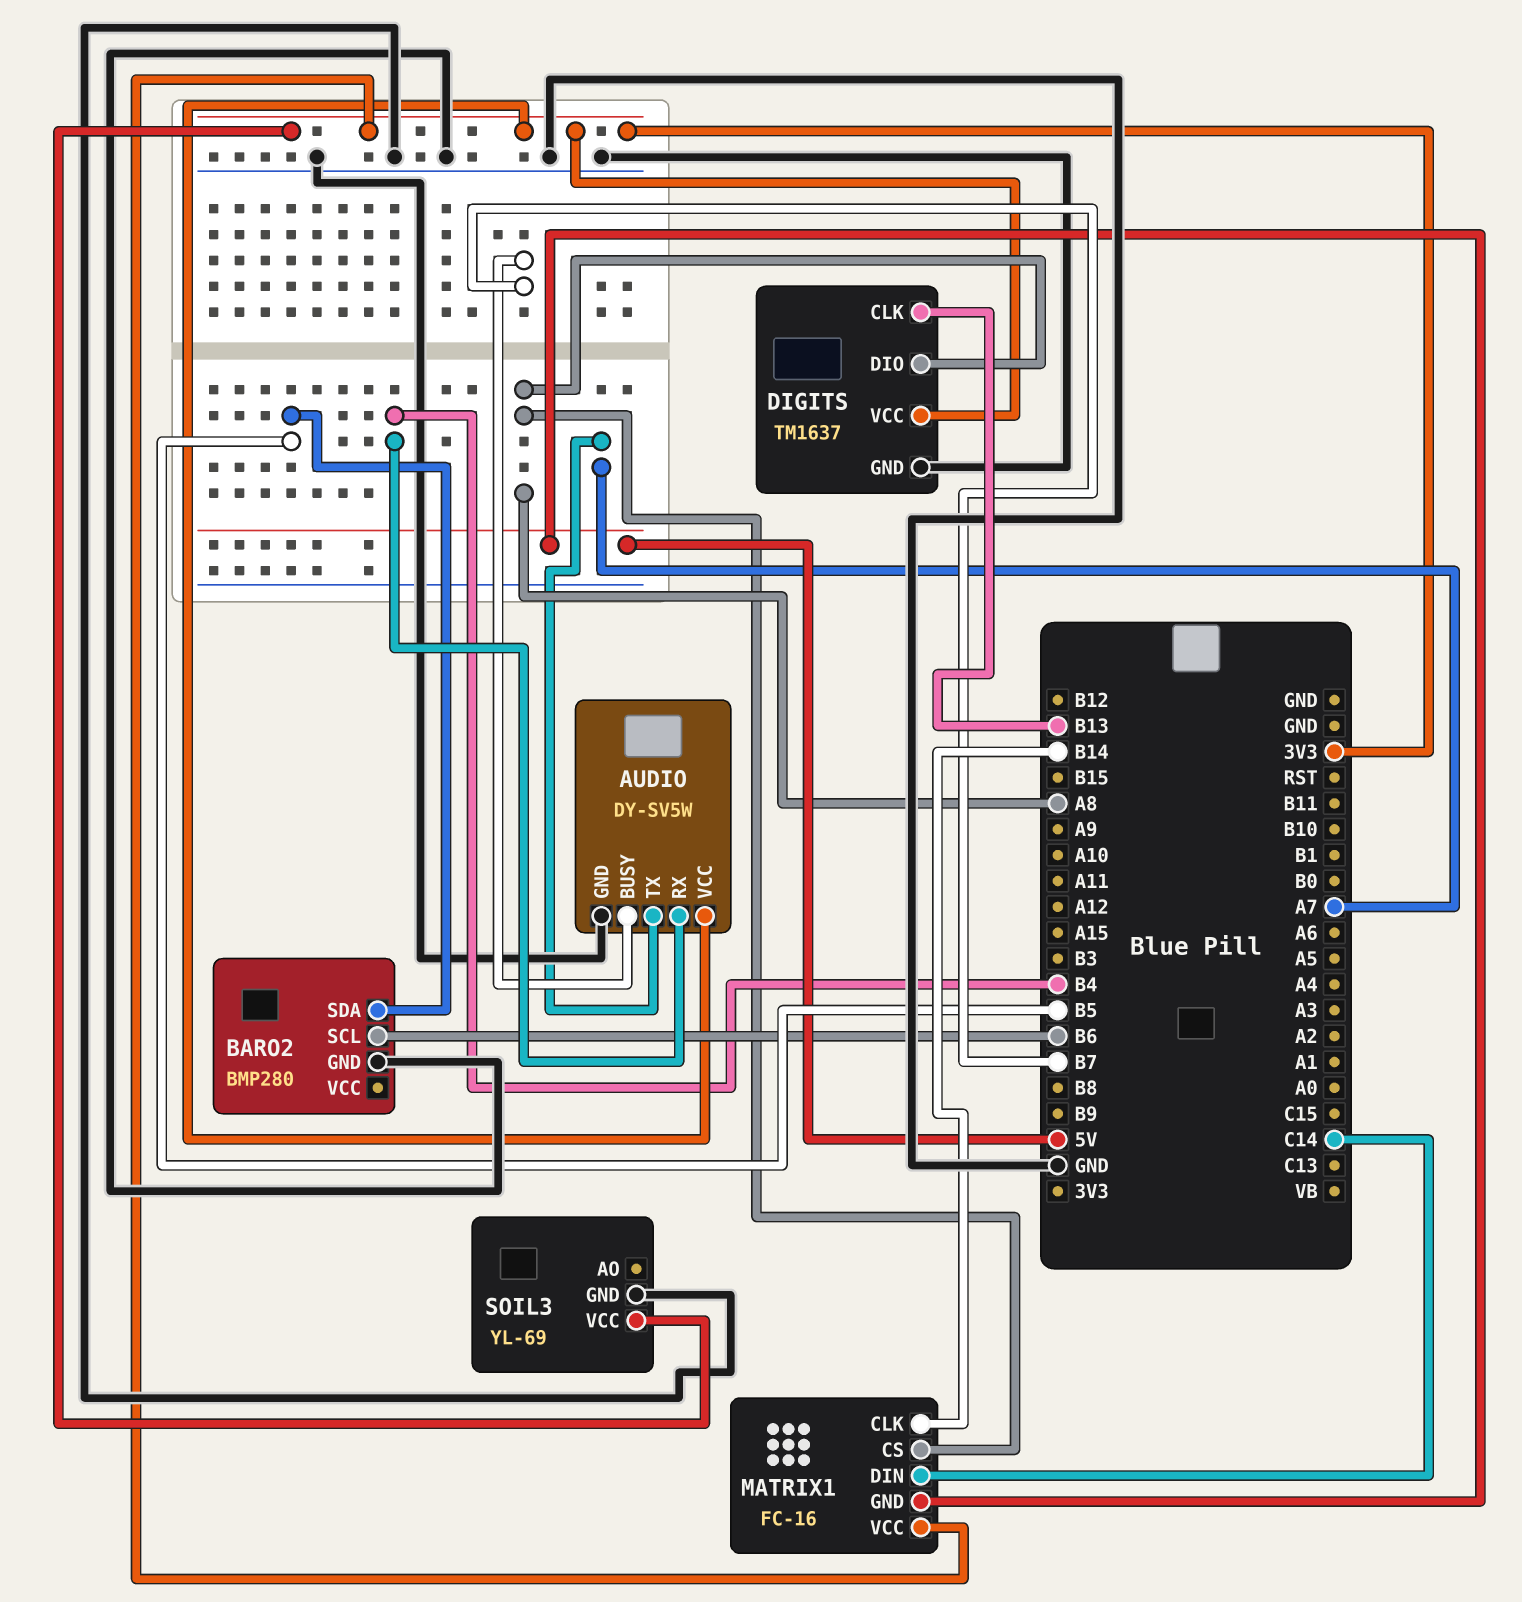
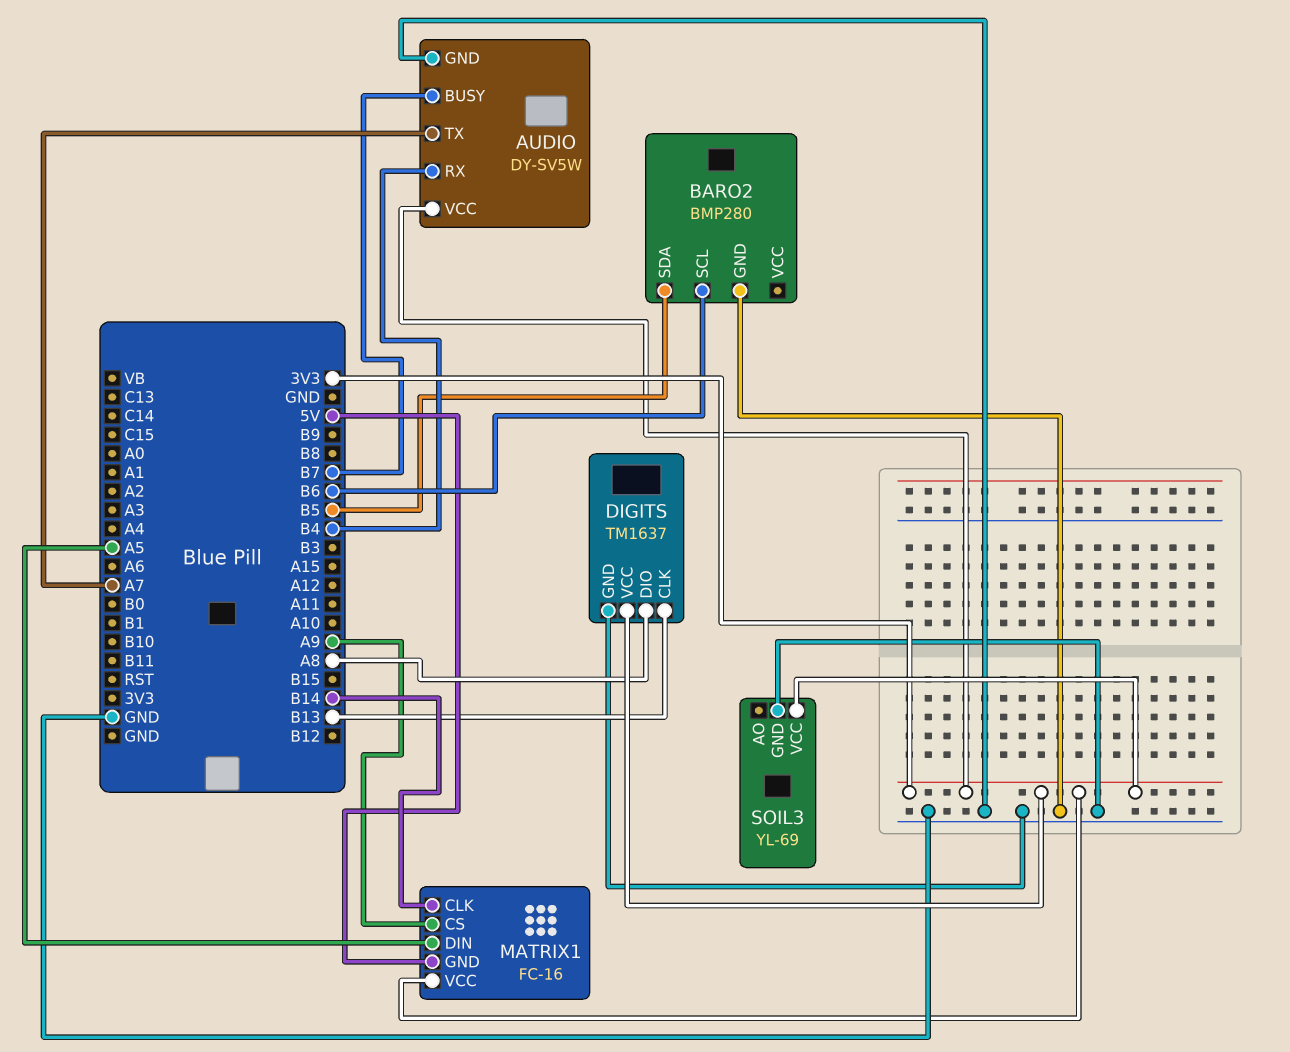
MATRIX1 pin CS: A8 -> A9
MATRIX1 pin DIN: C14 -> A5

